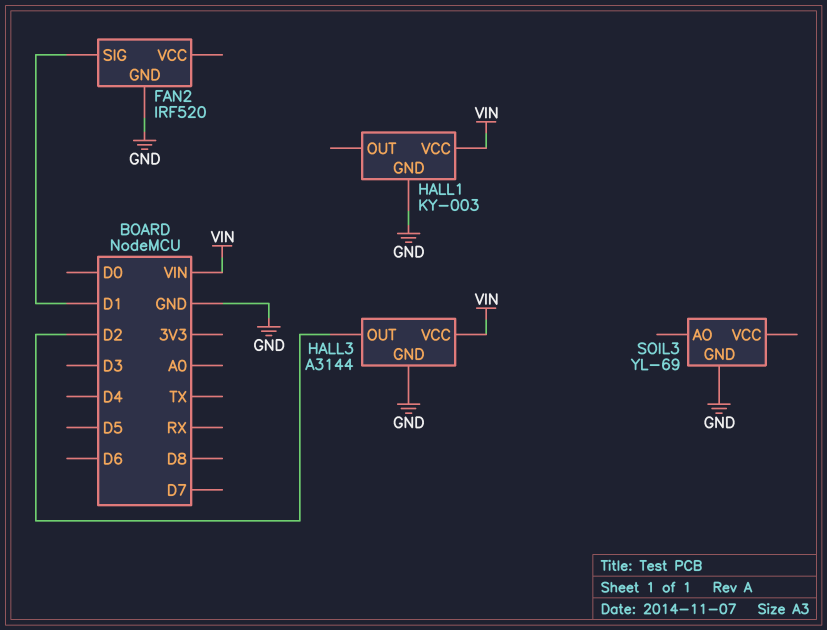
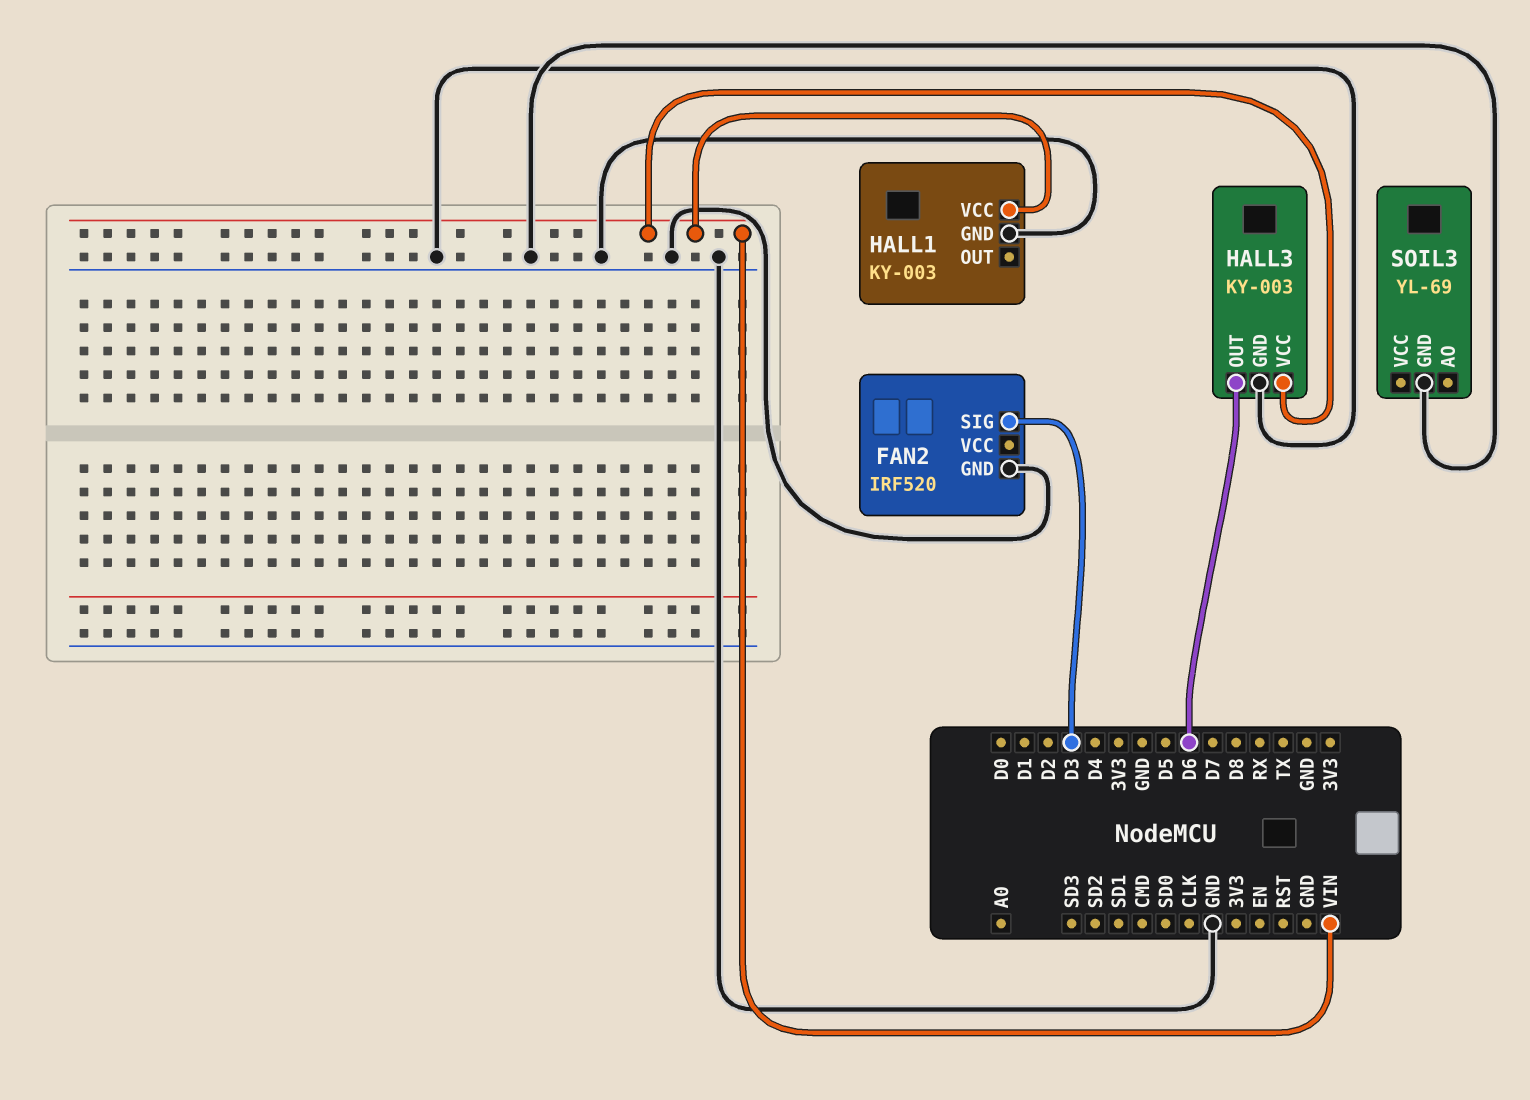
FAN2 pin SIG: D1 -> D3
HALL3: A3144 -> KY-003
HALL3 pin OUT: D2 -> D6

